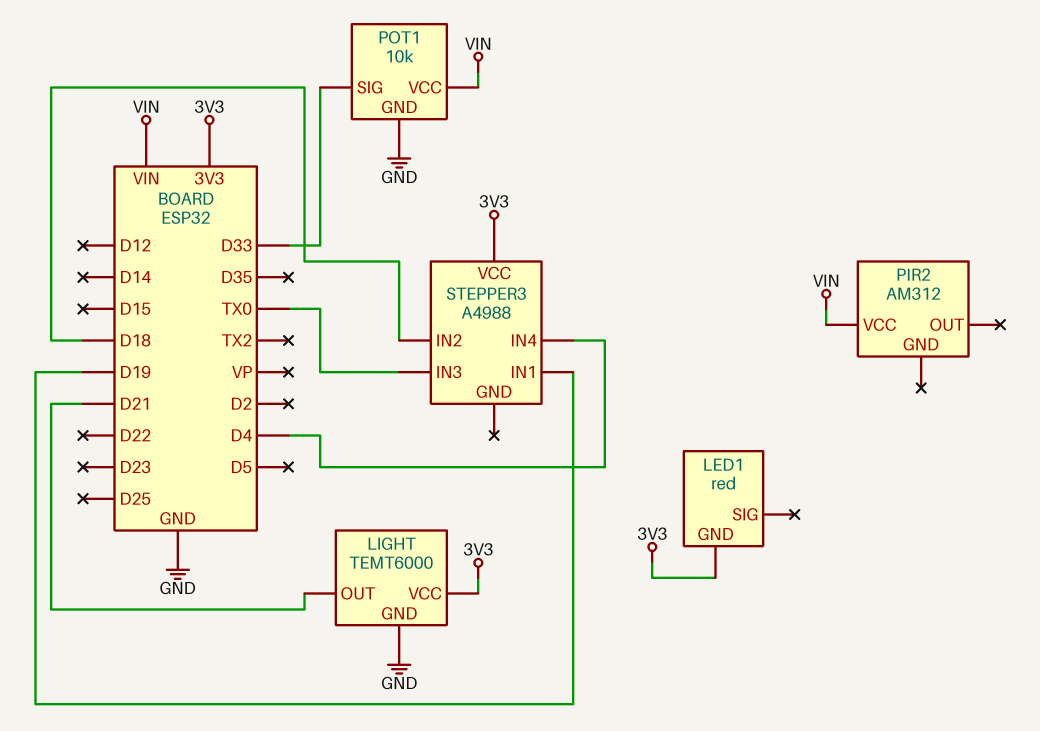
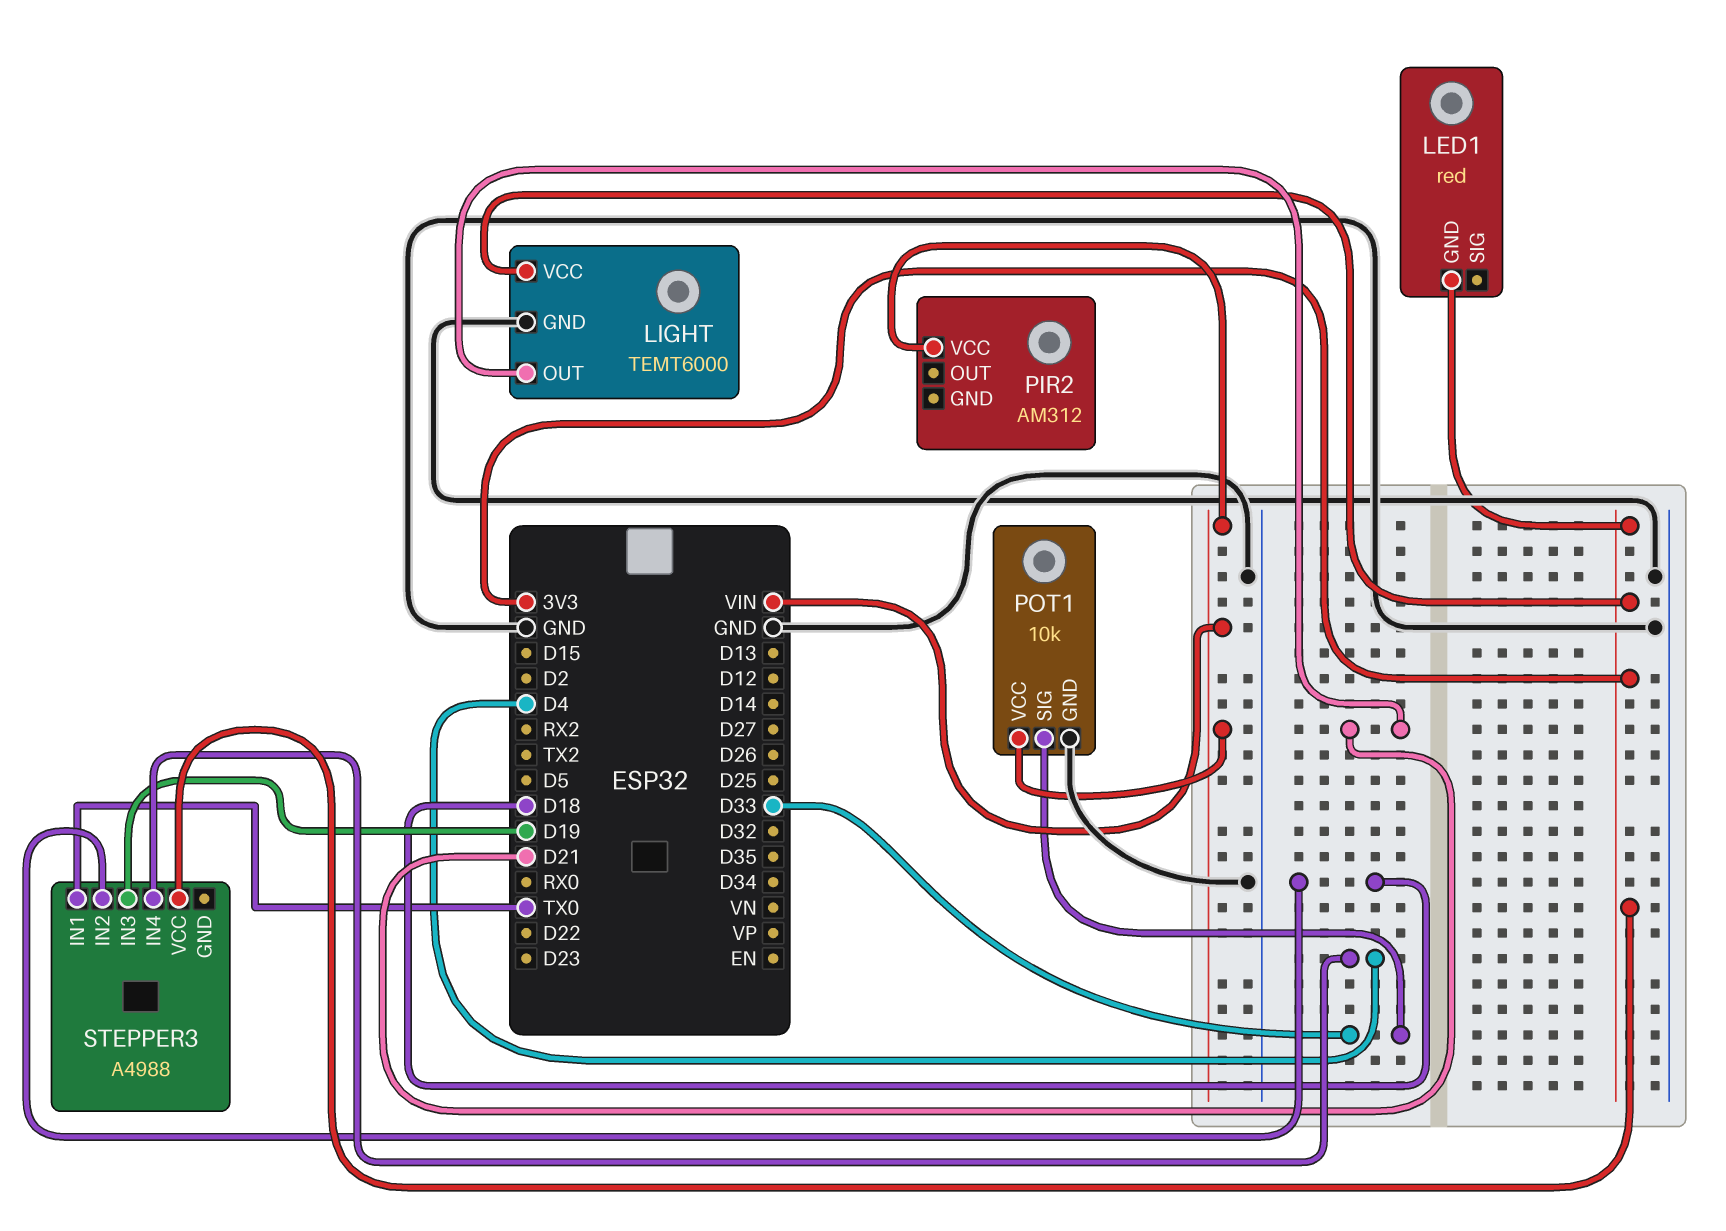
STEPPER3 pin IN1: D19 -> TX0
STEPPER3 pin IN3: TX0 -> D19

